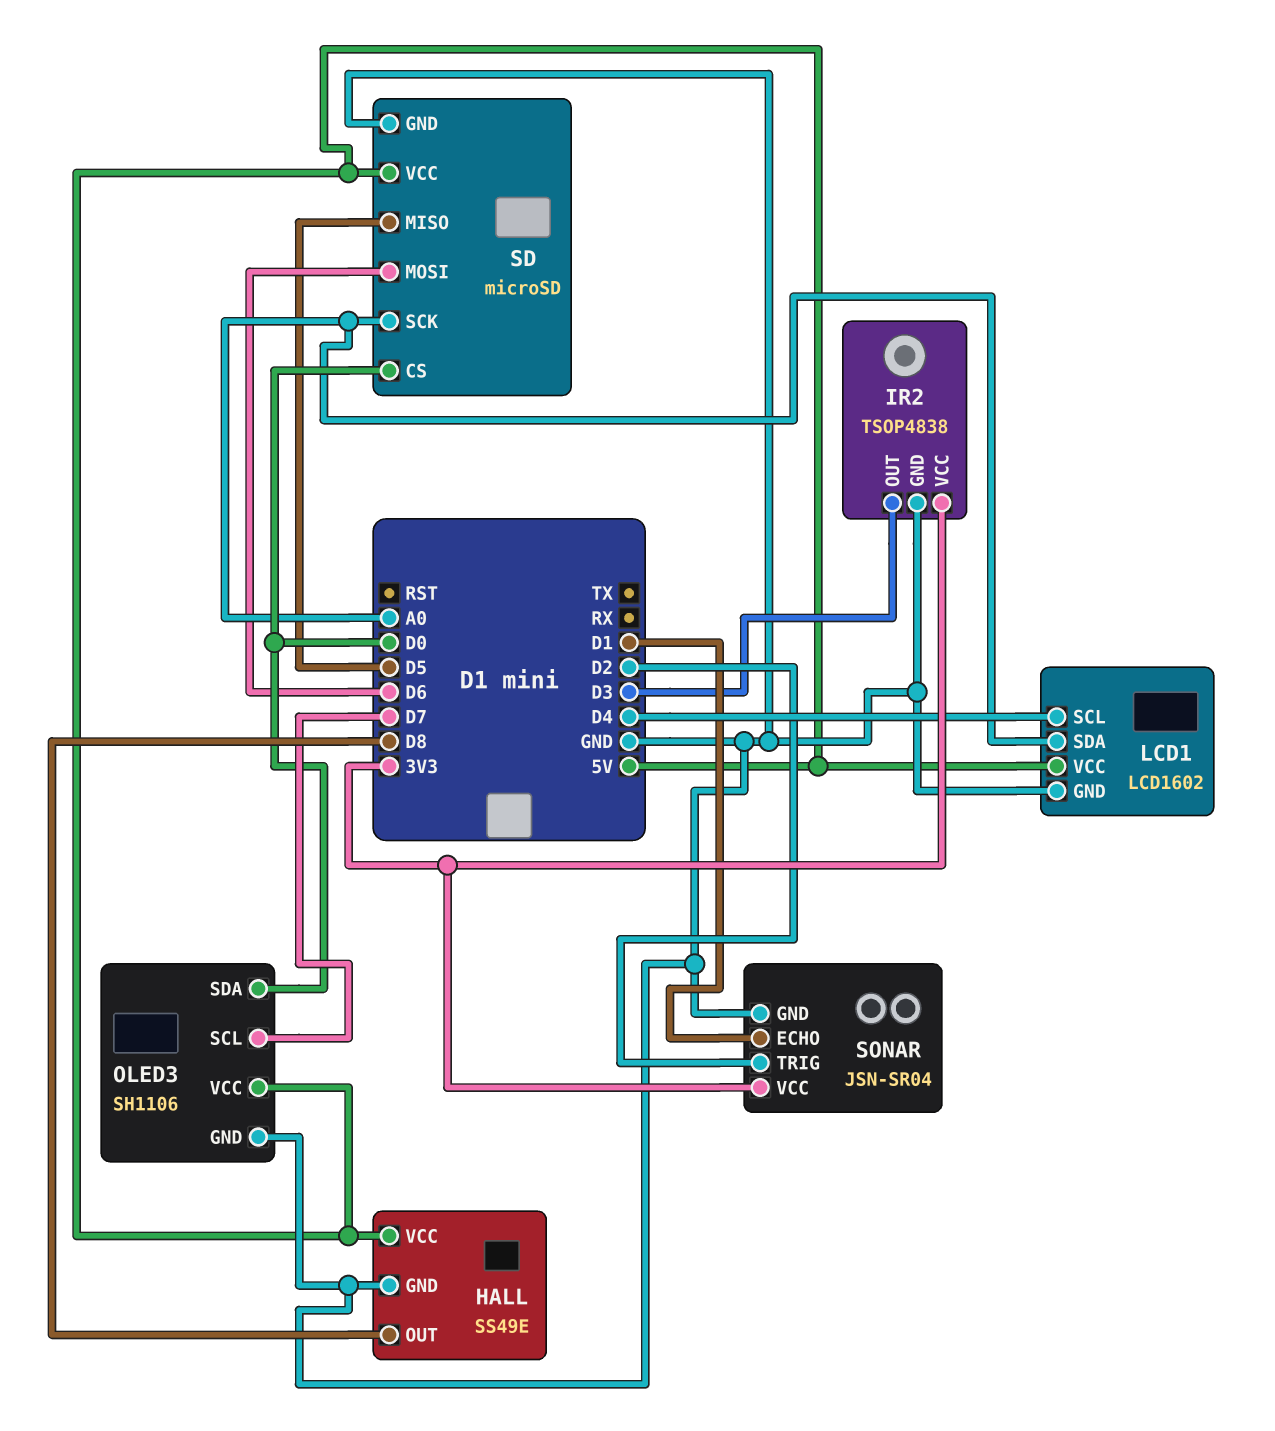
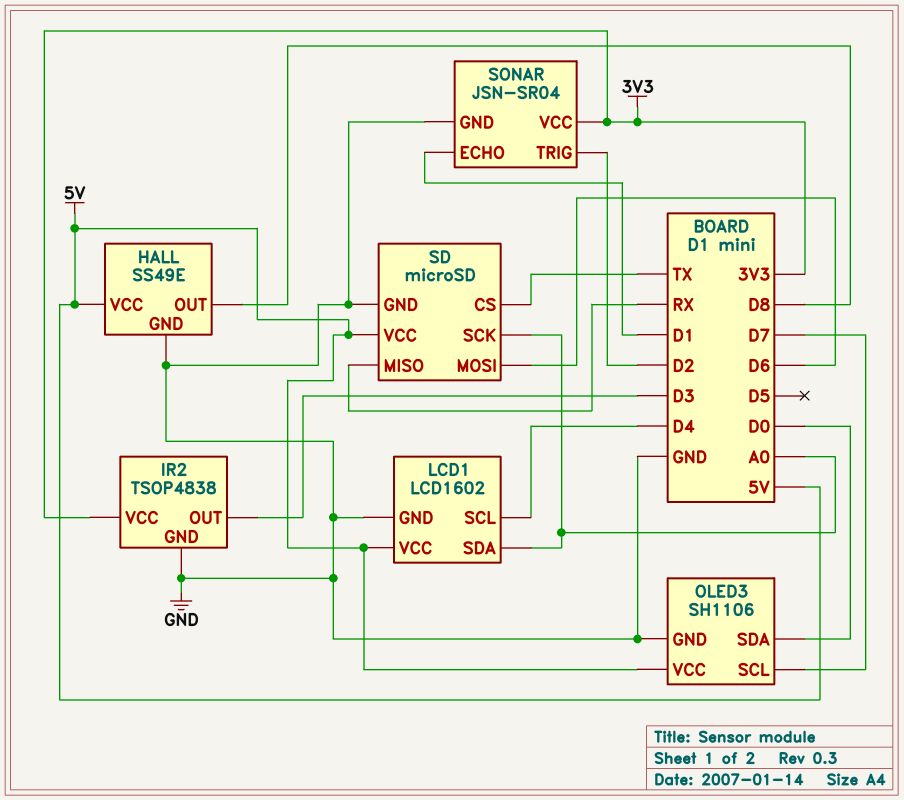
SD pin CS: D0 -> TX
SD pin MISO: D5 -> RX

